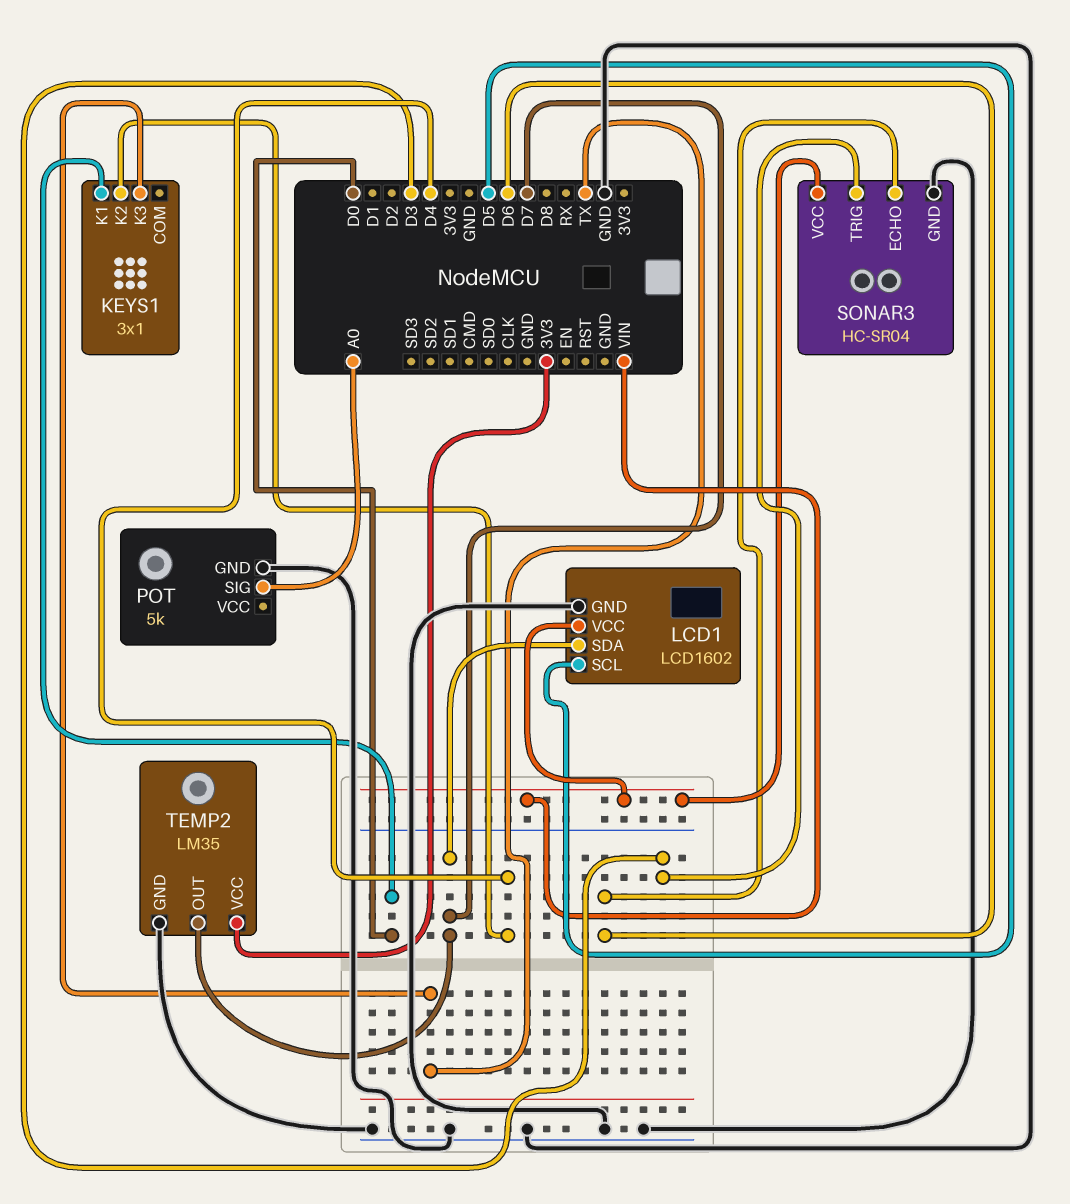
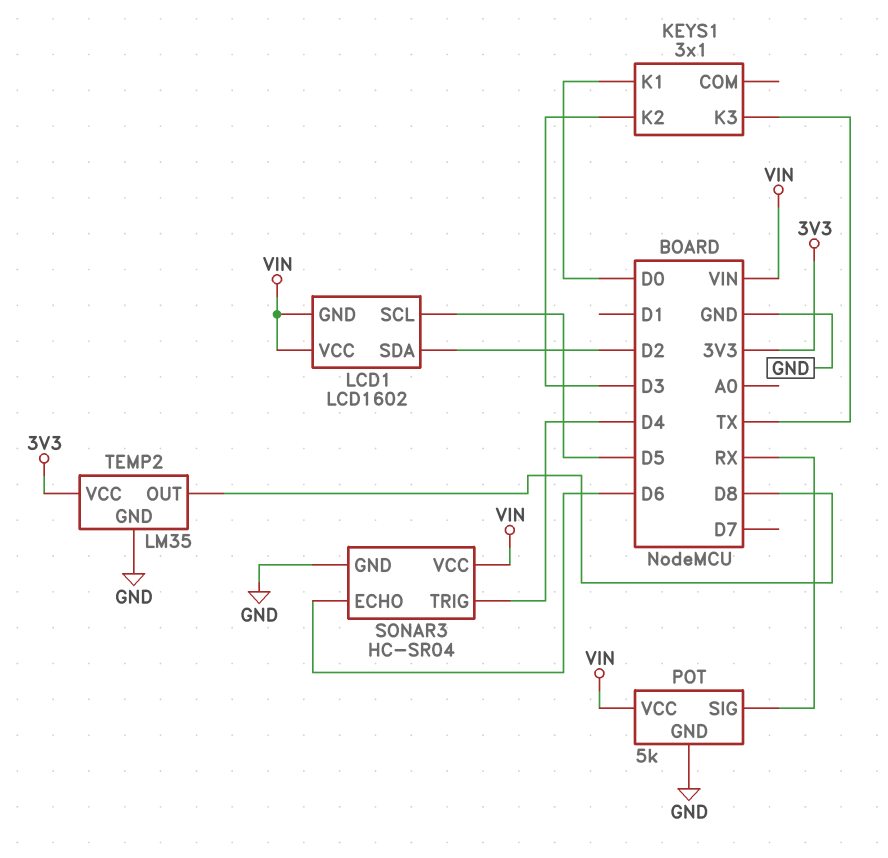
KEYS1 pin K2: D4 -> D3
LCD1 pin GND: GND -> VIN
LCD1 pin SDA: D7 -> D2
POT pin SIG: A0 -> RX
POT pin VCC: none -> VIN
SONAR3 pin TRIG: D3 -> D4
TEMP2 pin OUT: D7 -> D8

